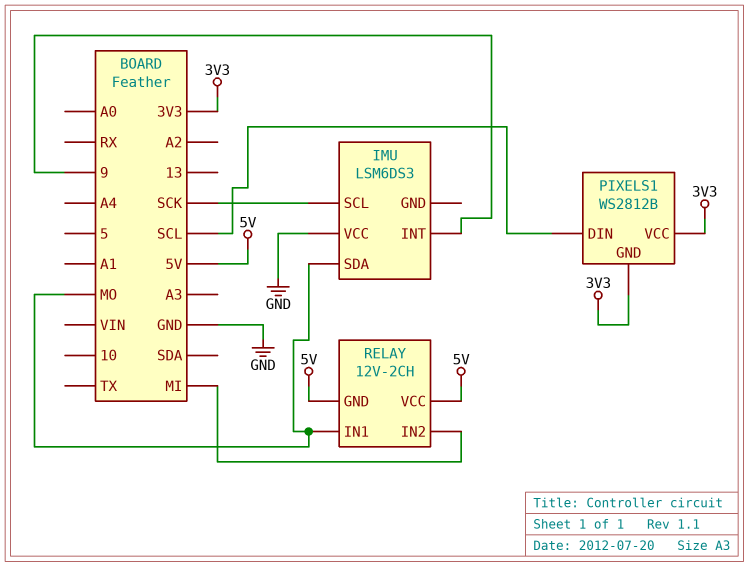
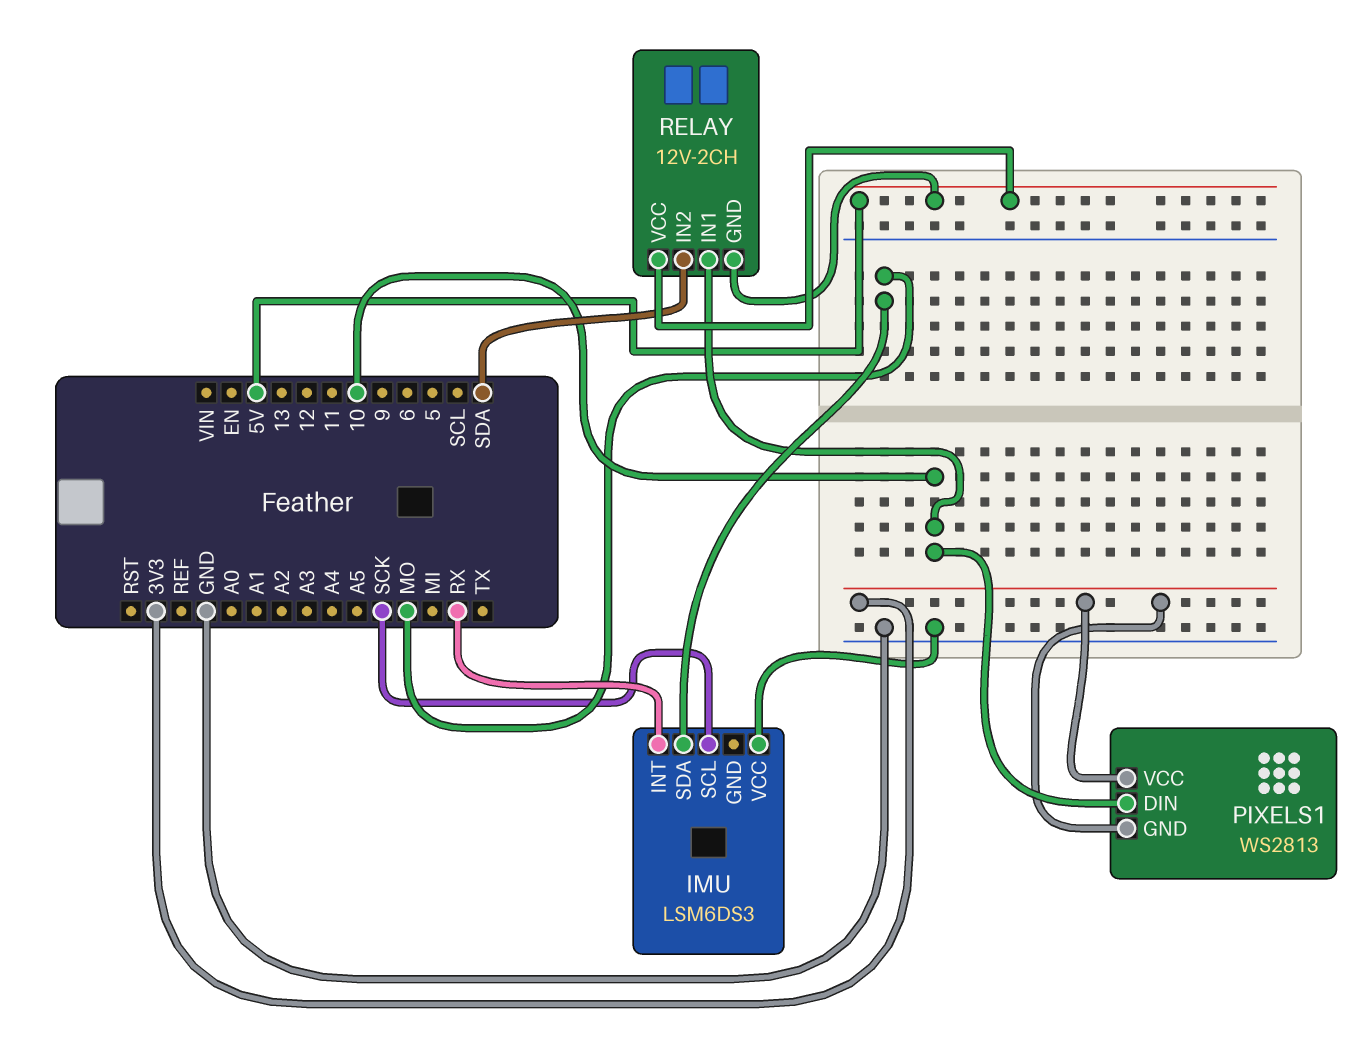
IMU pin INT: 9 -> RX
PIXELS1: WS2812B -> WS2813
PIXELS1 pin DIN: SCL -> 10
RELAY pin IN1: MO -> 10
RELAY pin IN2: MI -> SDA

